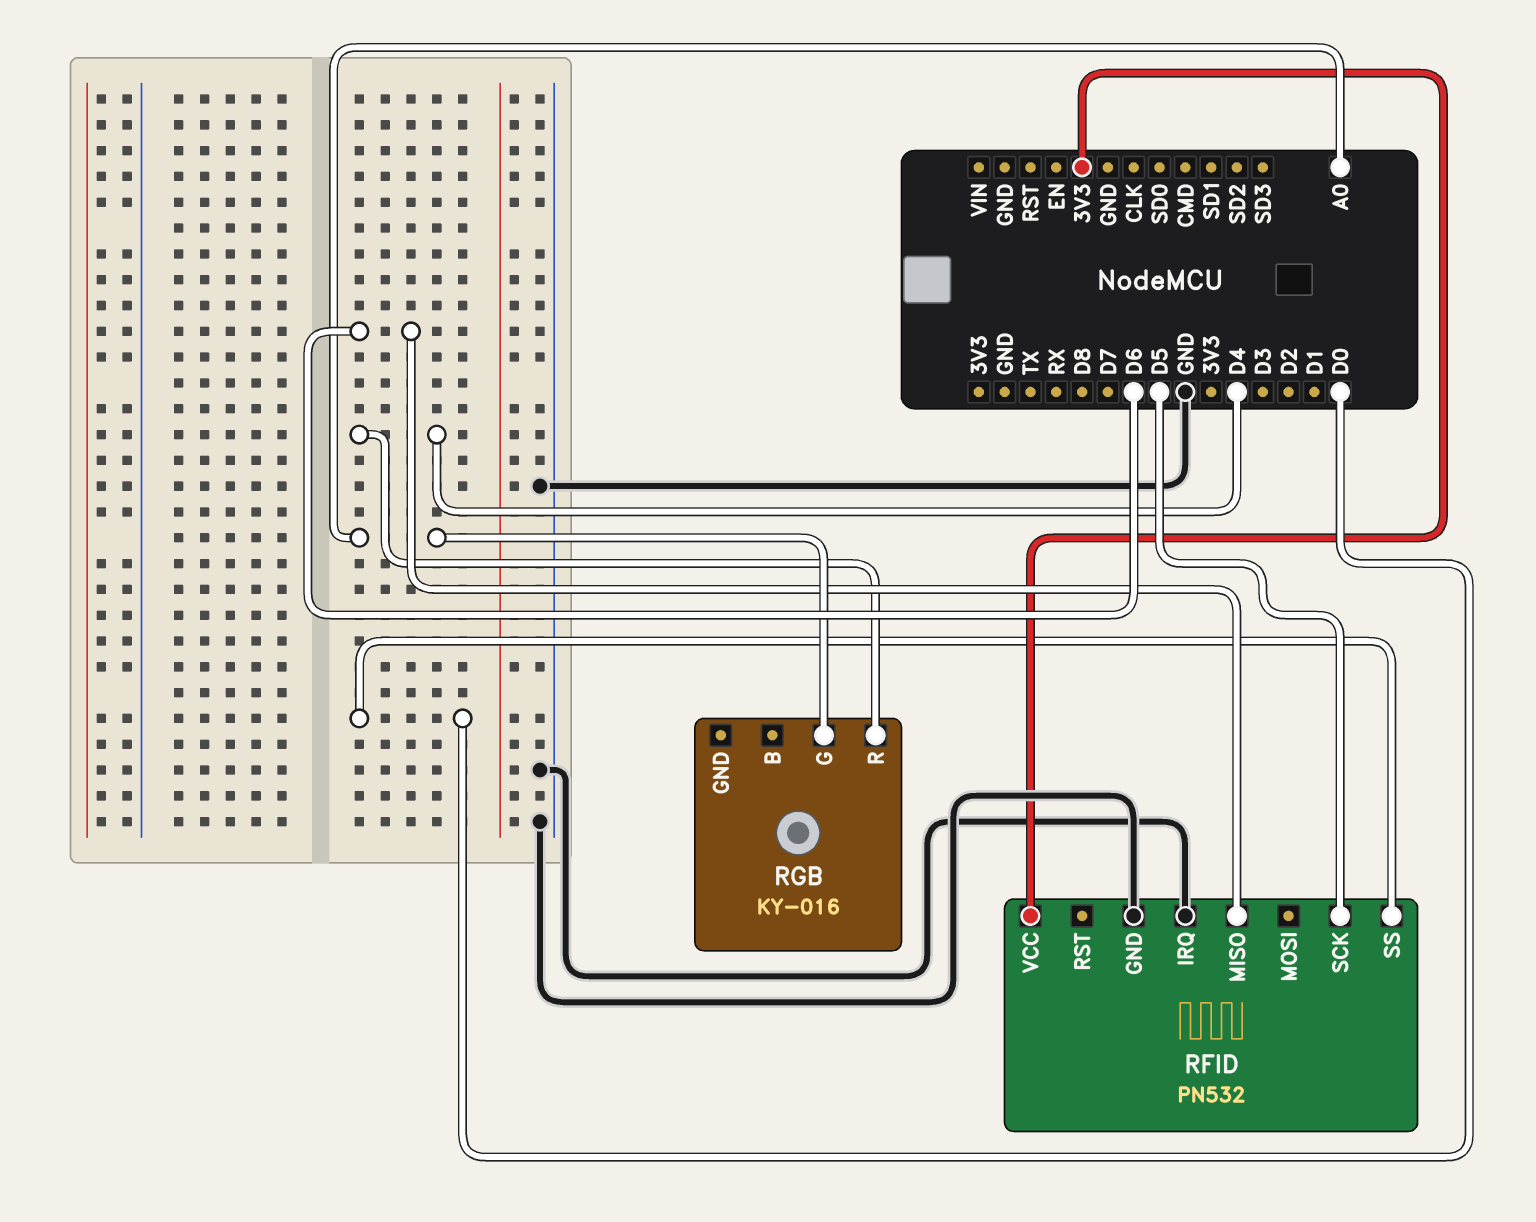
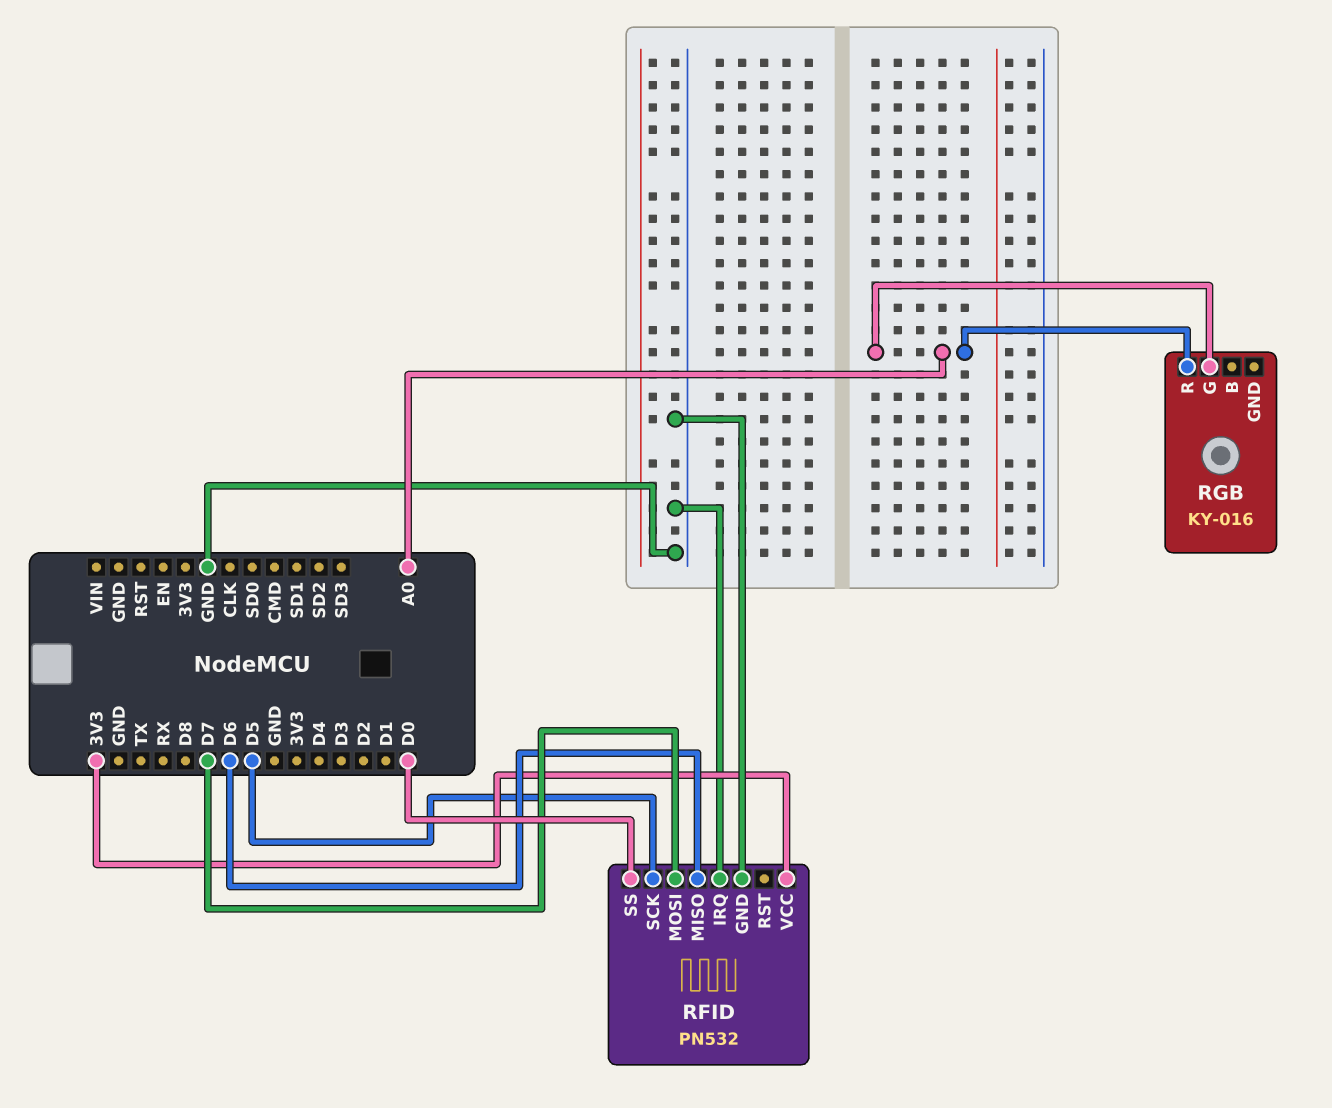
RFID pin MOSI: none -> D7
RGB pin R: D4 -> A0

